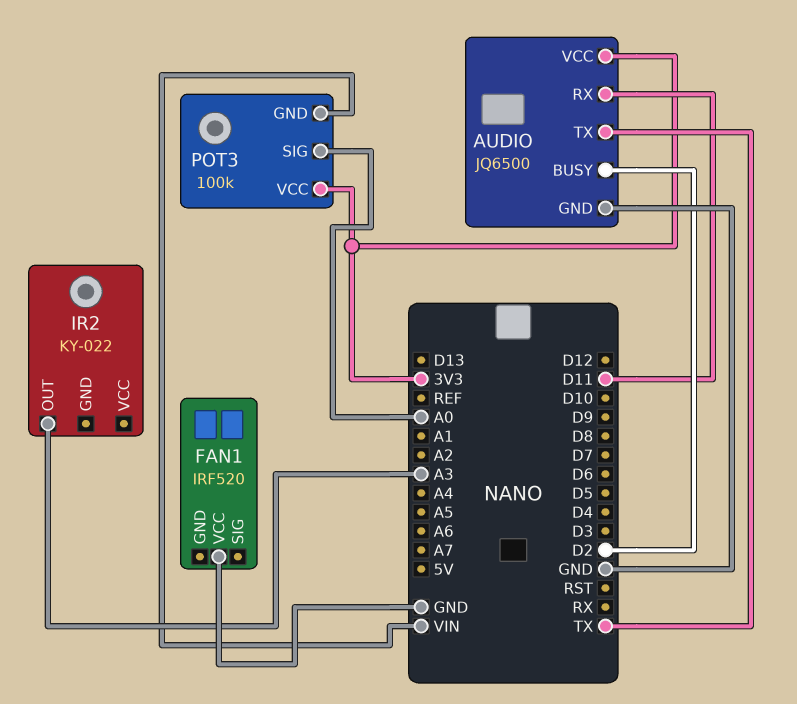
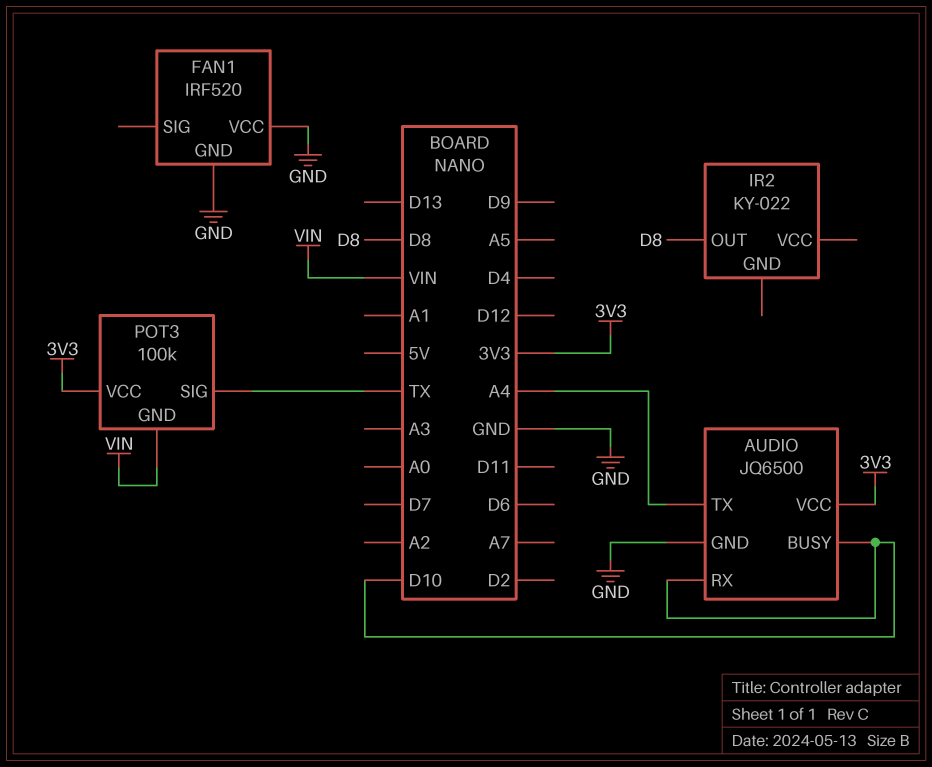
AUDIO pin BUSY: D2 -> D10
AUDIO pin RX: D11 -> D10
AUDIO pin TX: TX -> A4
FAN1 pin GND: none -> GND
IR2 pin OUT: A3 -> D8
POT3 pin SIG: A0 -> TX

